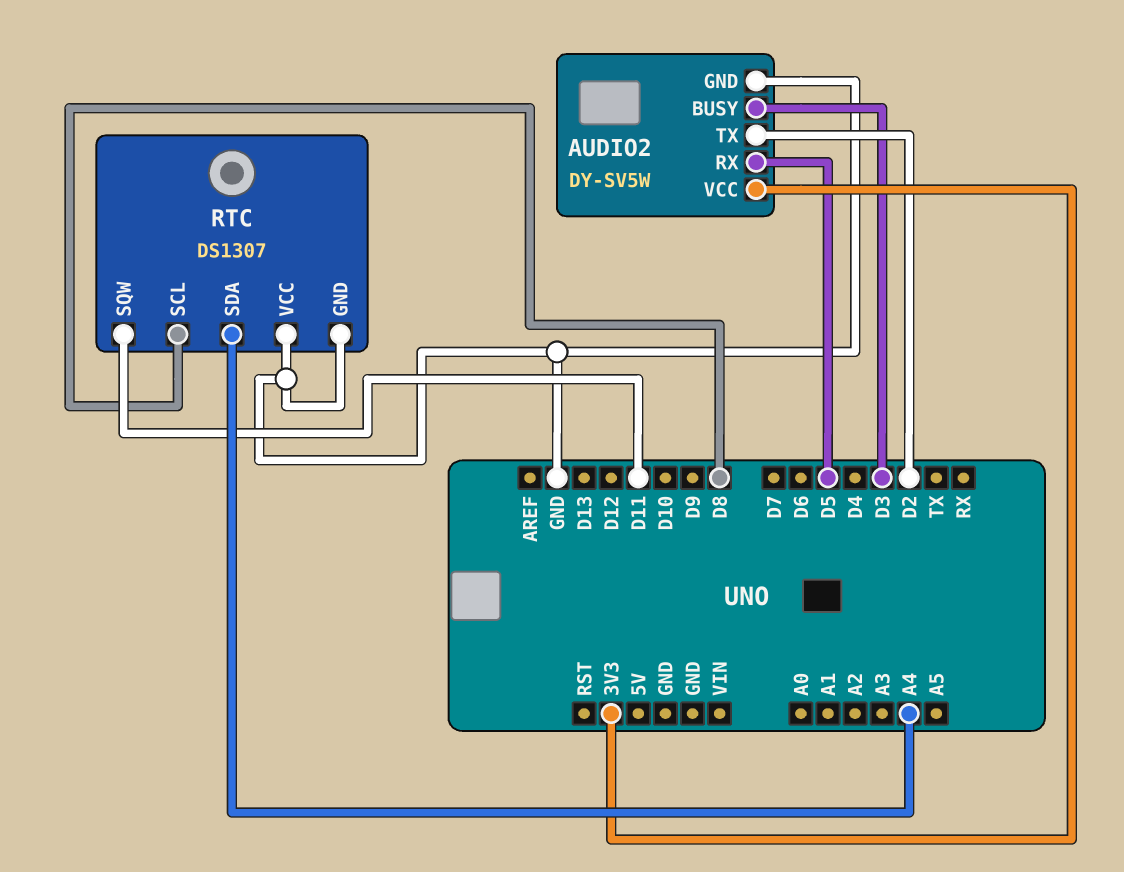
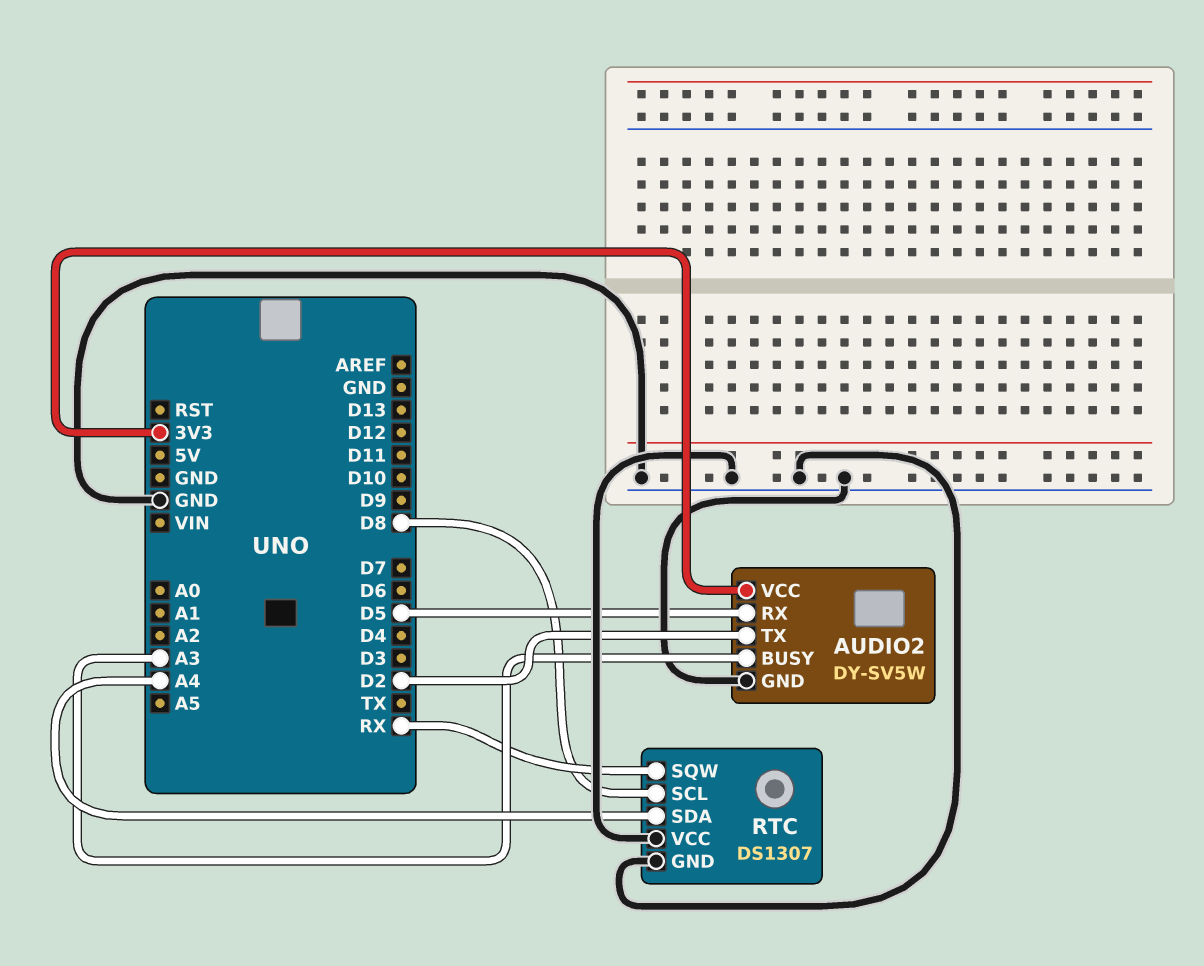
AUDIO2 pin BUSY: D3 -> A3
RTC pin SQW: D11 -> RX

